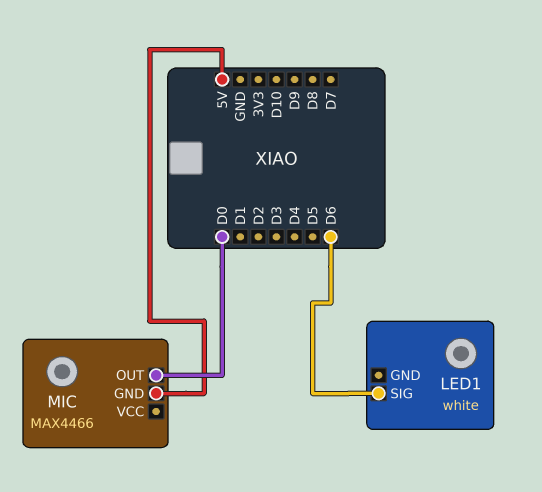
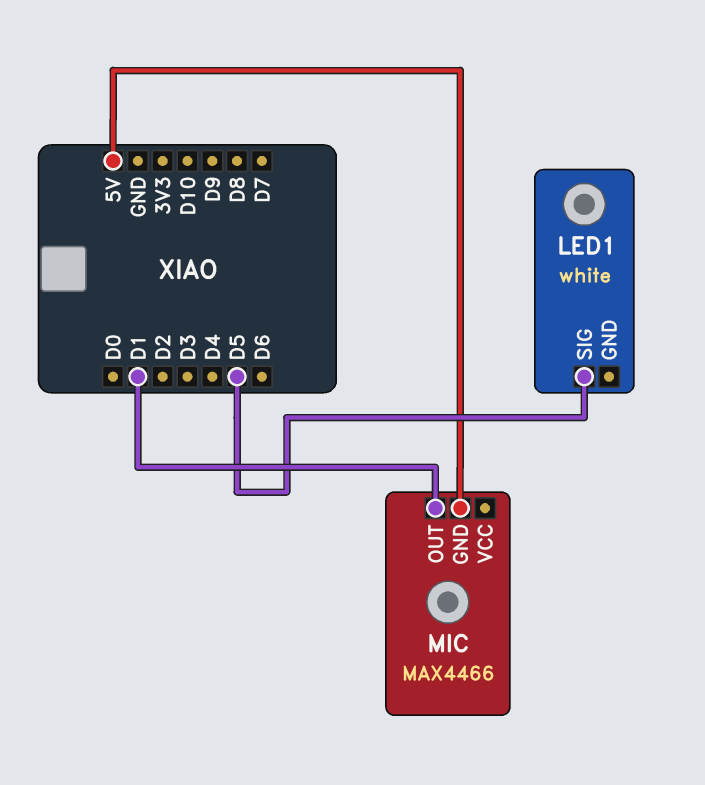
LED1 pin SIG: D6 -> D5
MIC pin OUT: D0 -> D1

